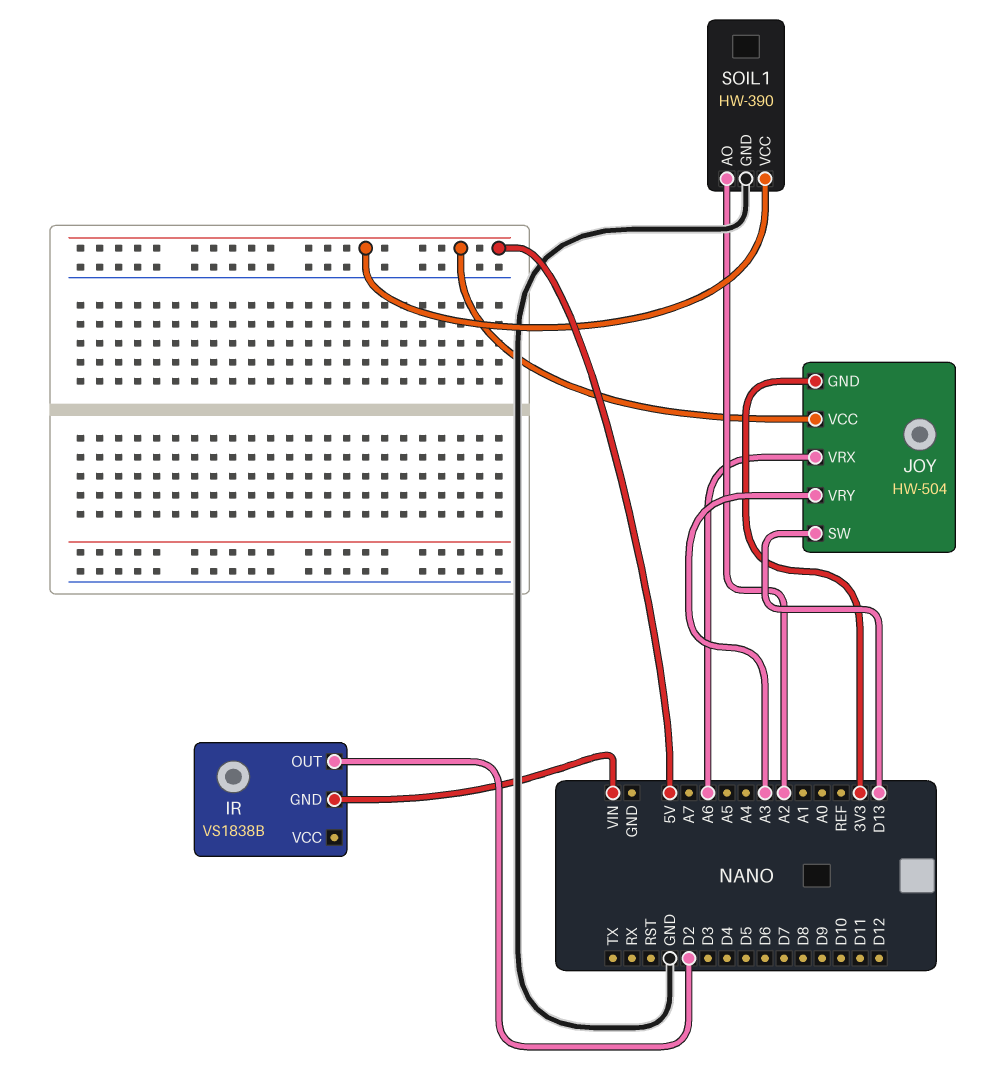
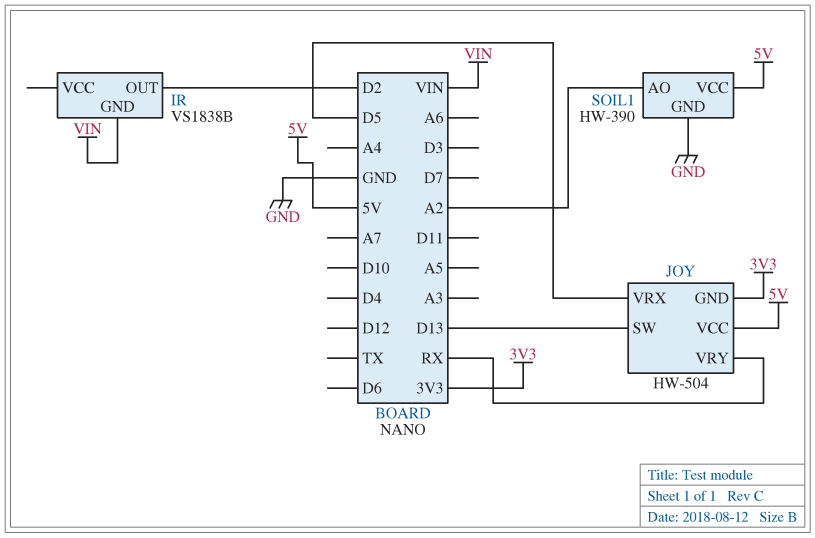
JOY pin VRX: A6 -> D5
JOY pin VRY: A3 -> RX

